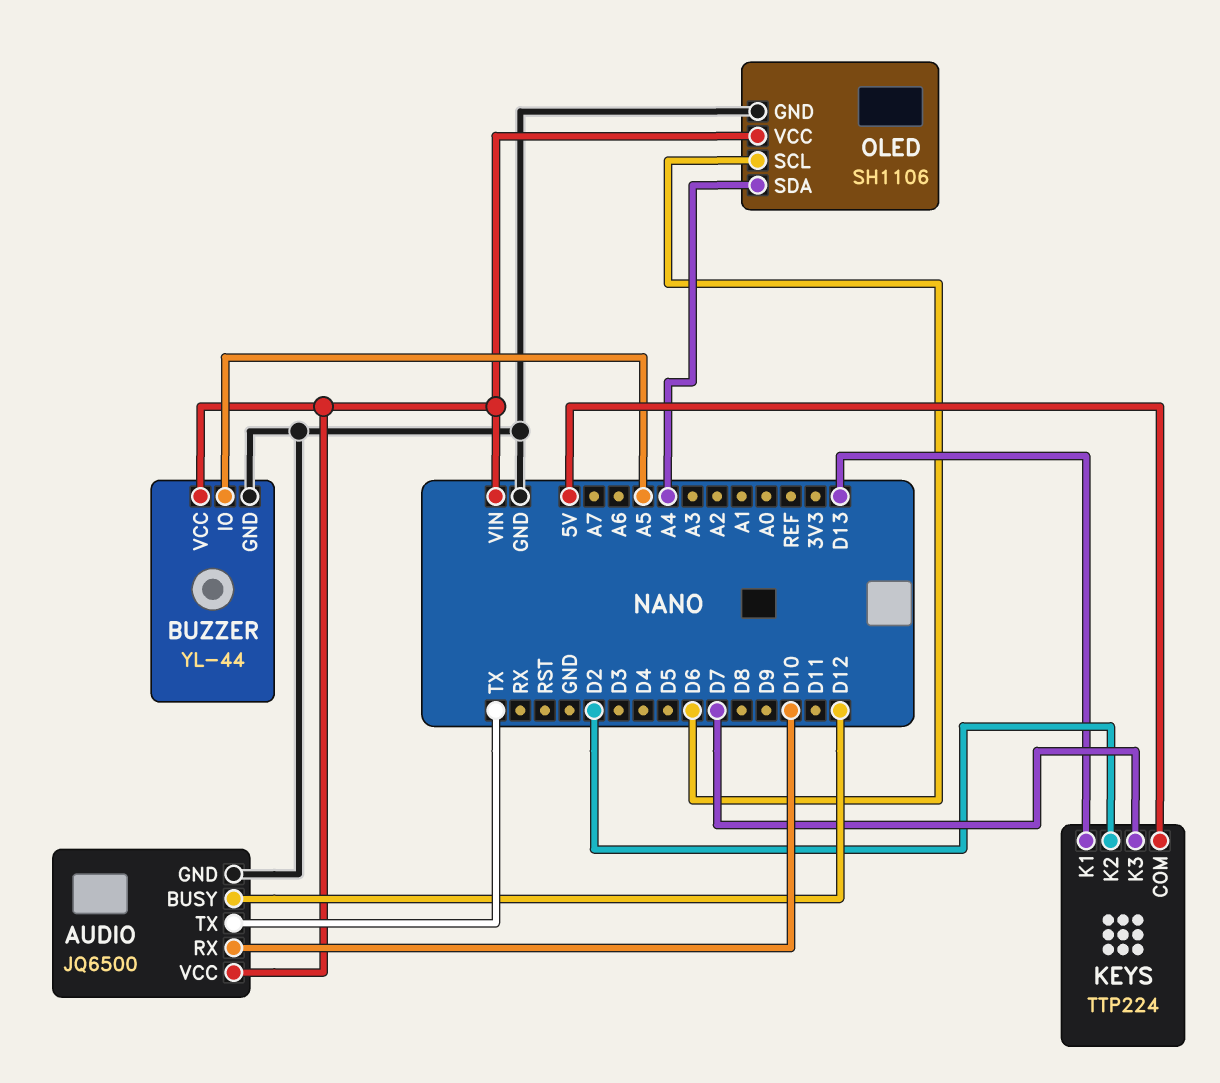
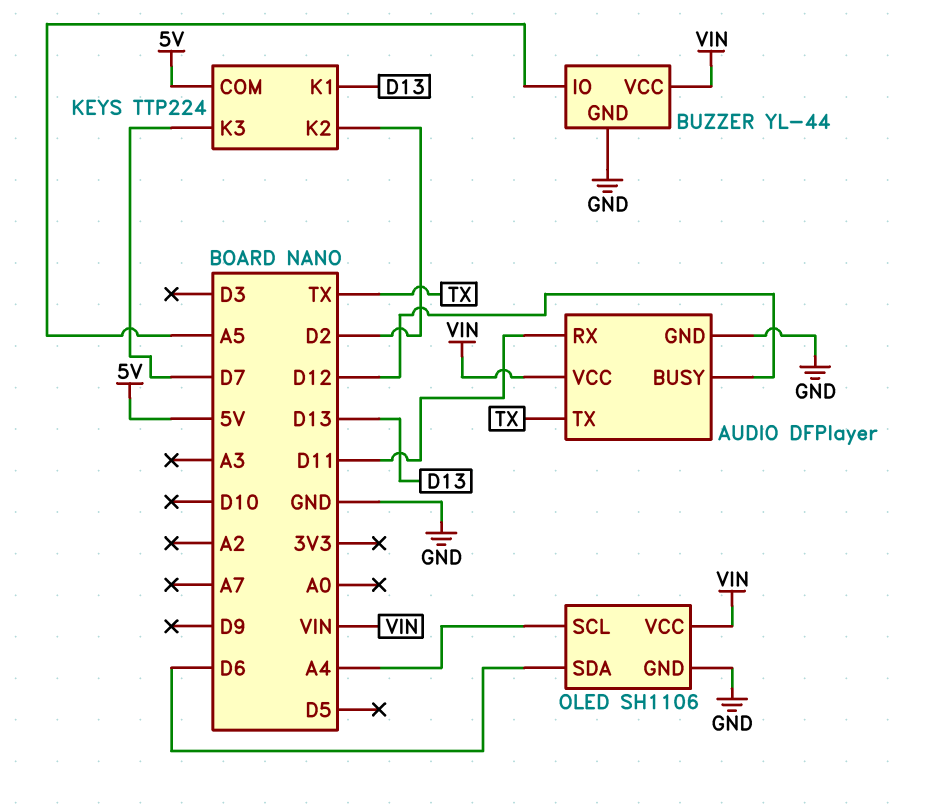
AUDIO: JQ6500 -> DFPlayer
AUDIO pin RX: D10 -> D11
OLED pin SCL: D6 -> A4
OLED pin SDA: A4 -> D6

